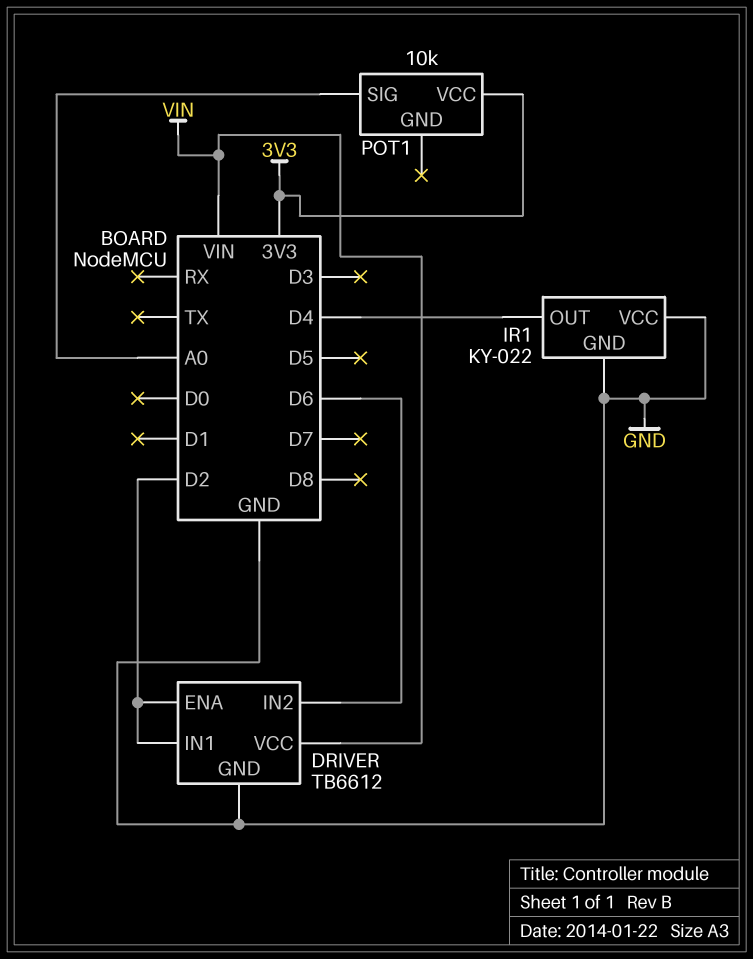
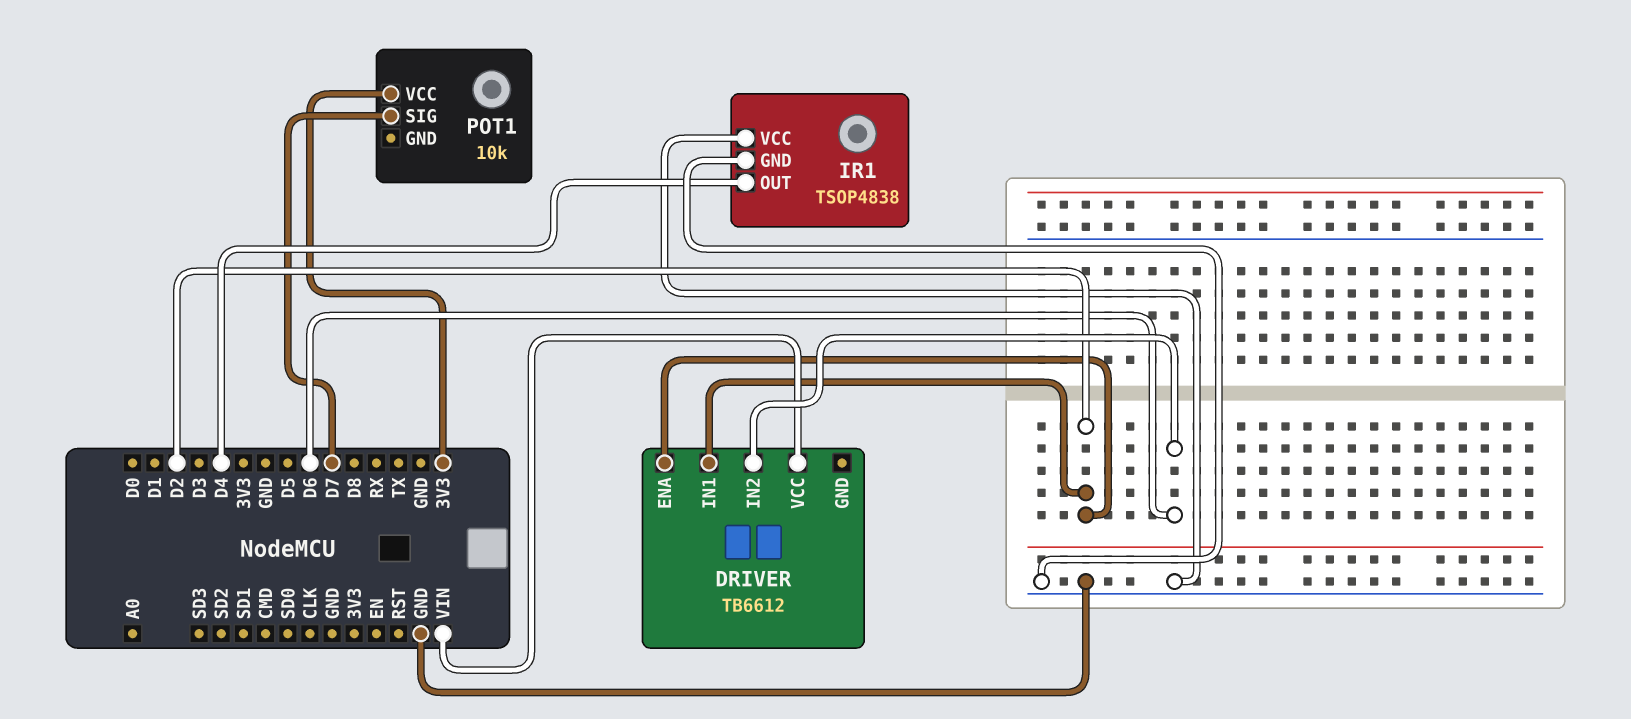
DRIVER pin GND: GND -> none
IR1: KY-022 -> TSOP4838
POT1 pin SIG: A0 -> D7

